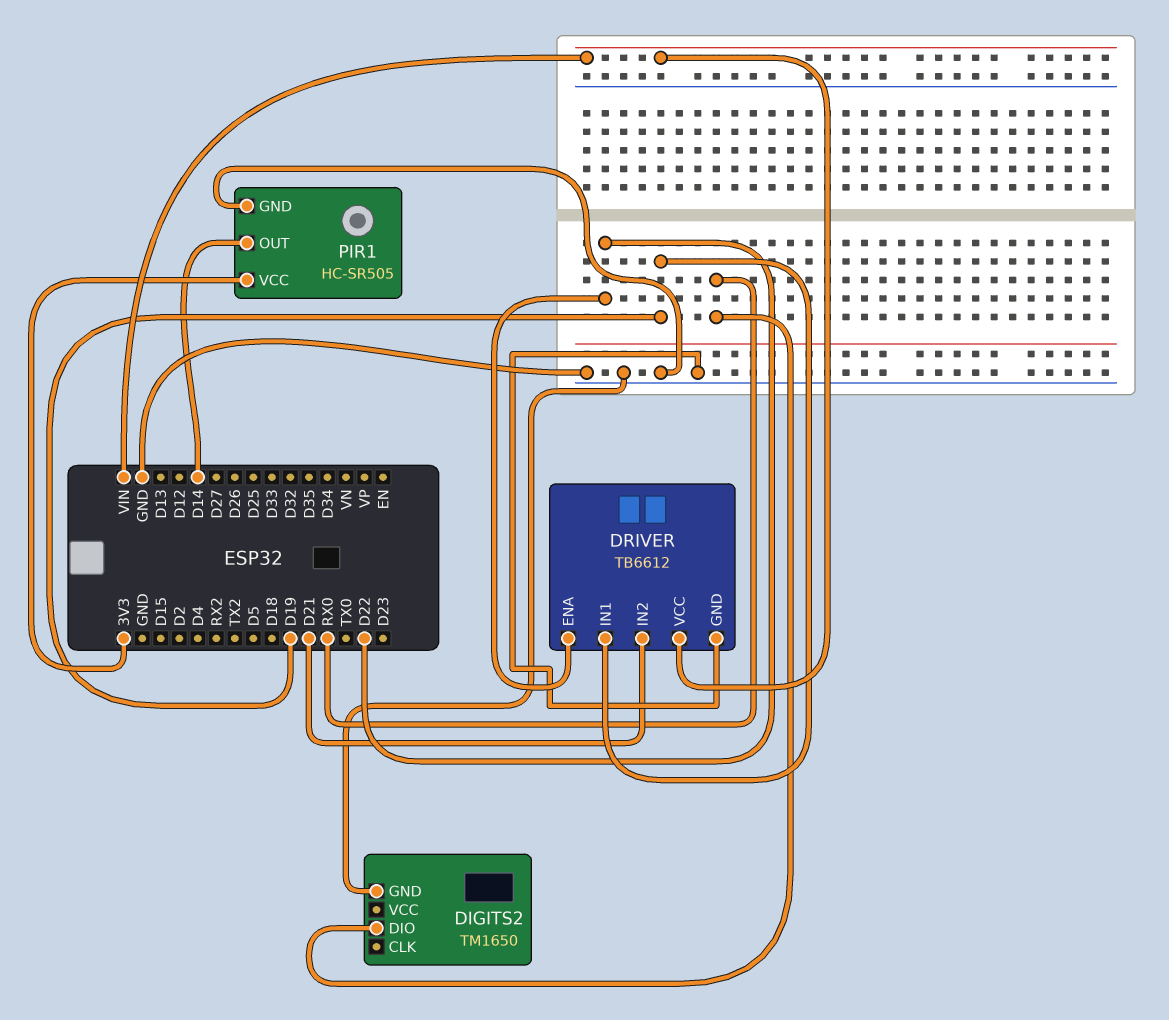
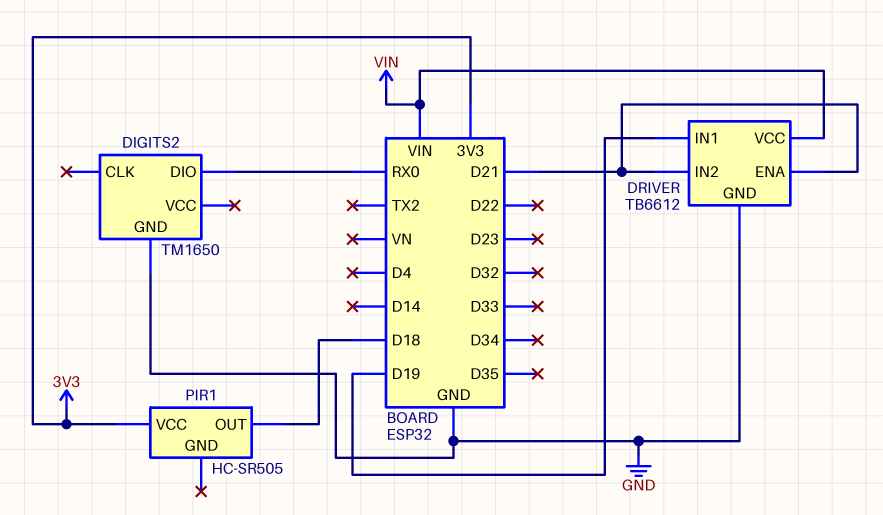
DRIVER pin ENA: D22 -> D21
PIR1 pin GND: GND -> none
PIR1 pin OUT: D14 -> D18

